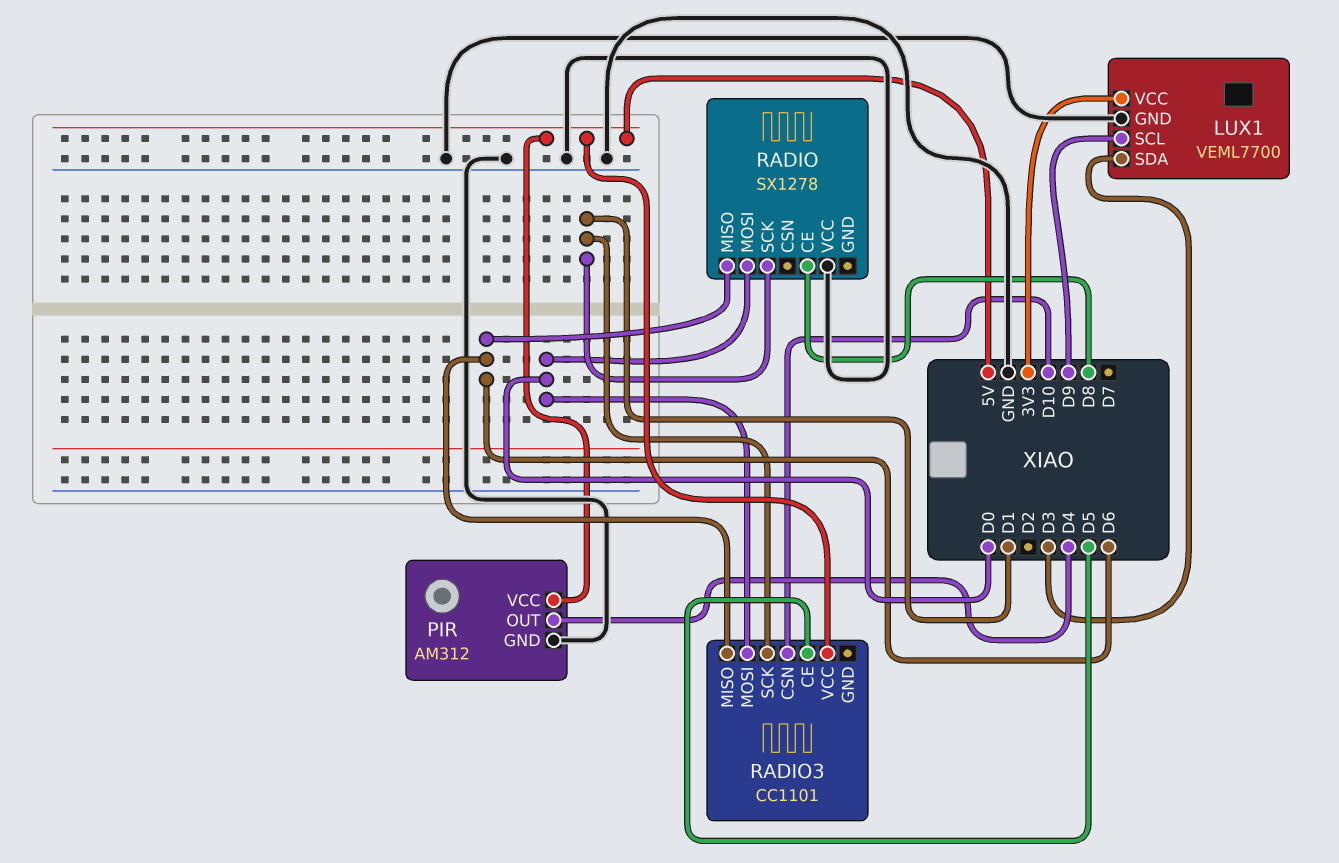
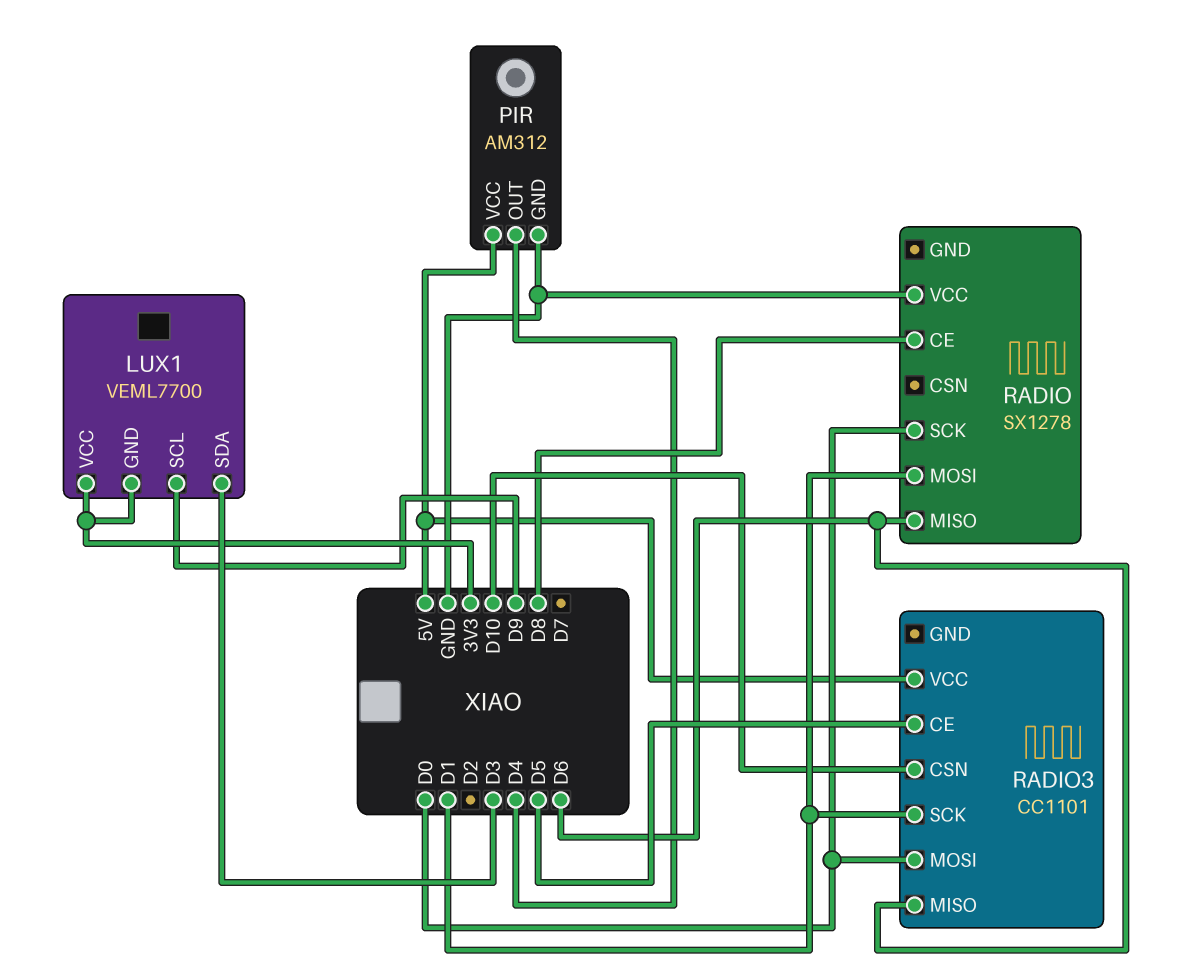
LUX1 pin GND: GND -> 3V3
RADIO pin MOSI: D0 -> D1
RADIO pin SCK: D1 -> D0

